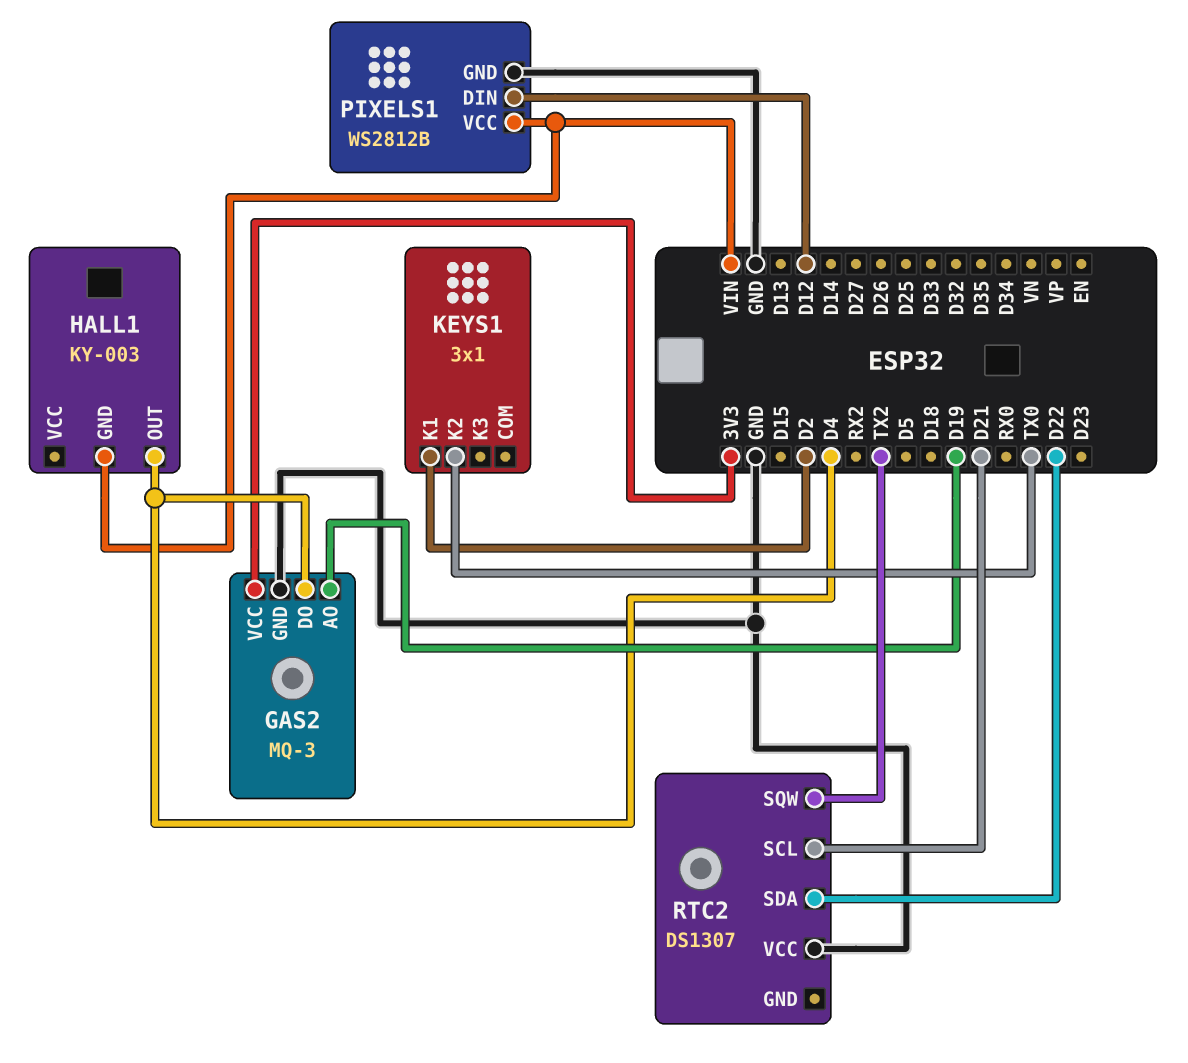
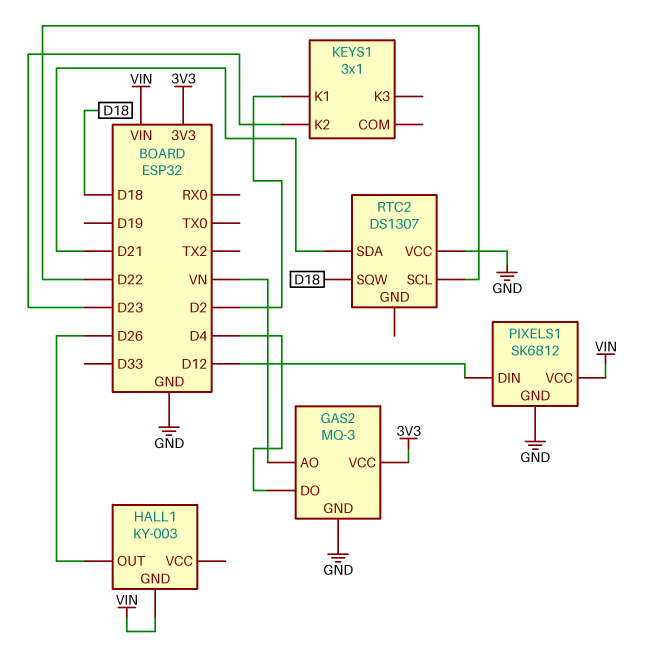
GAS2 pin AO: D19 -> VN
HALL1 pin OUT: D4 -> D26
KEYS1 pin K2: TX0 -> D23
PIXELS1: WS2812B -> SK6812
RTC2 pin SCL: D21 -> D22
RTC2 pin SDA: D22 -> D21
RTC2 pin SQW: TX2 -> D18

